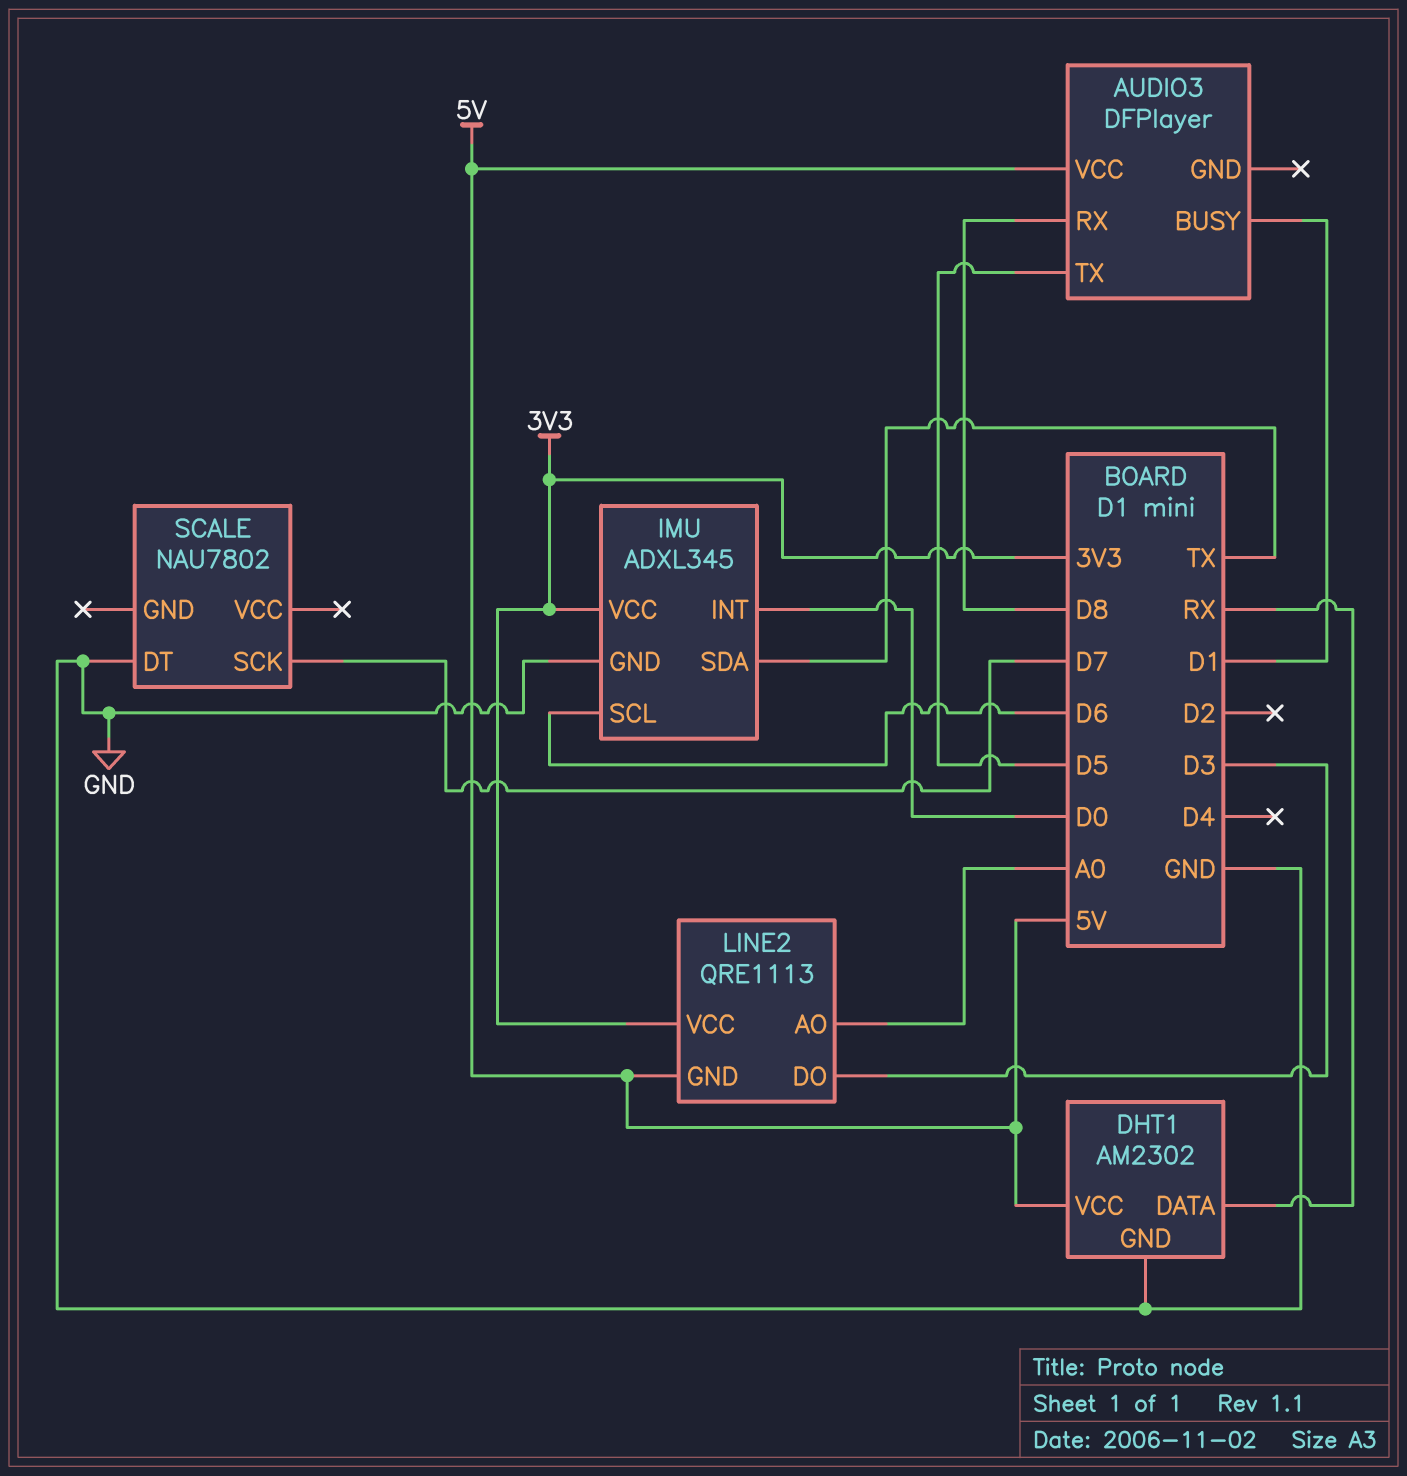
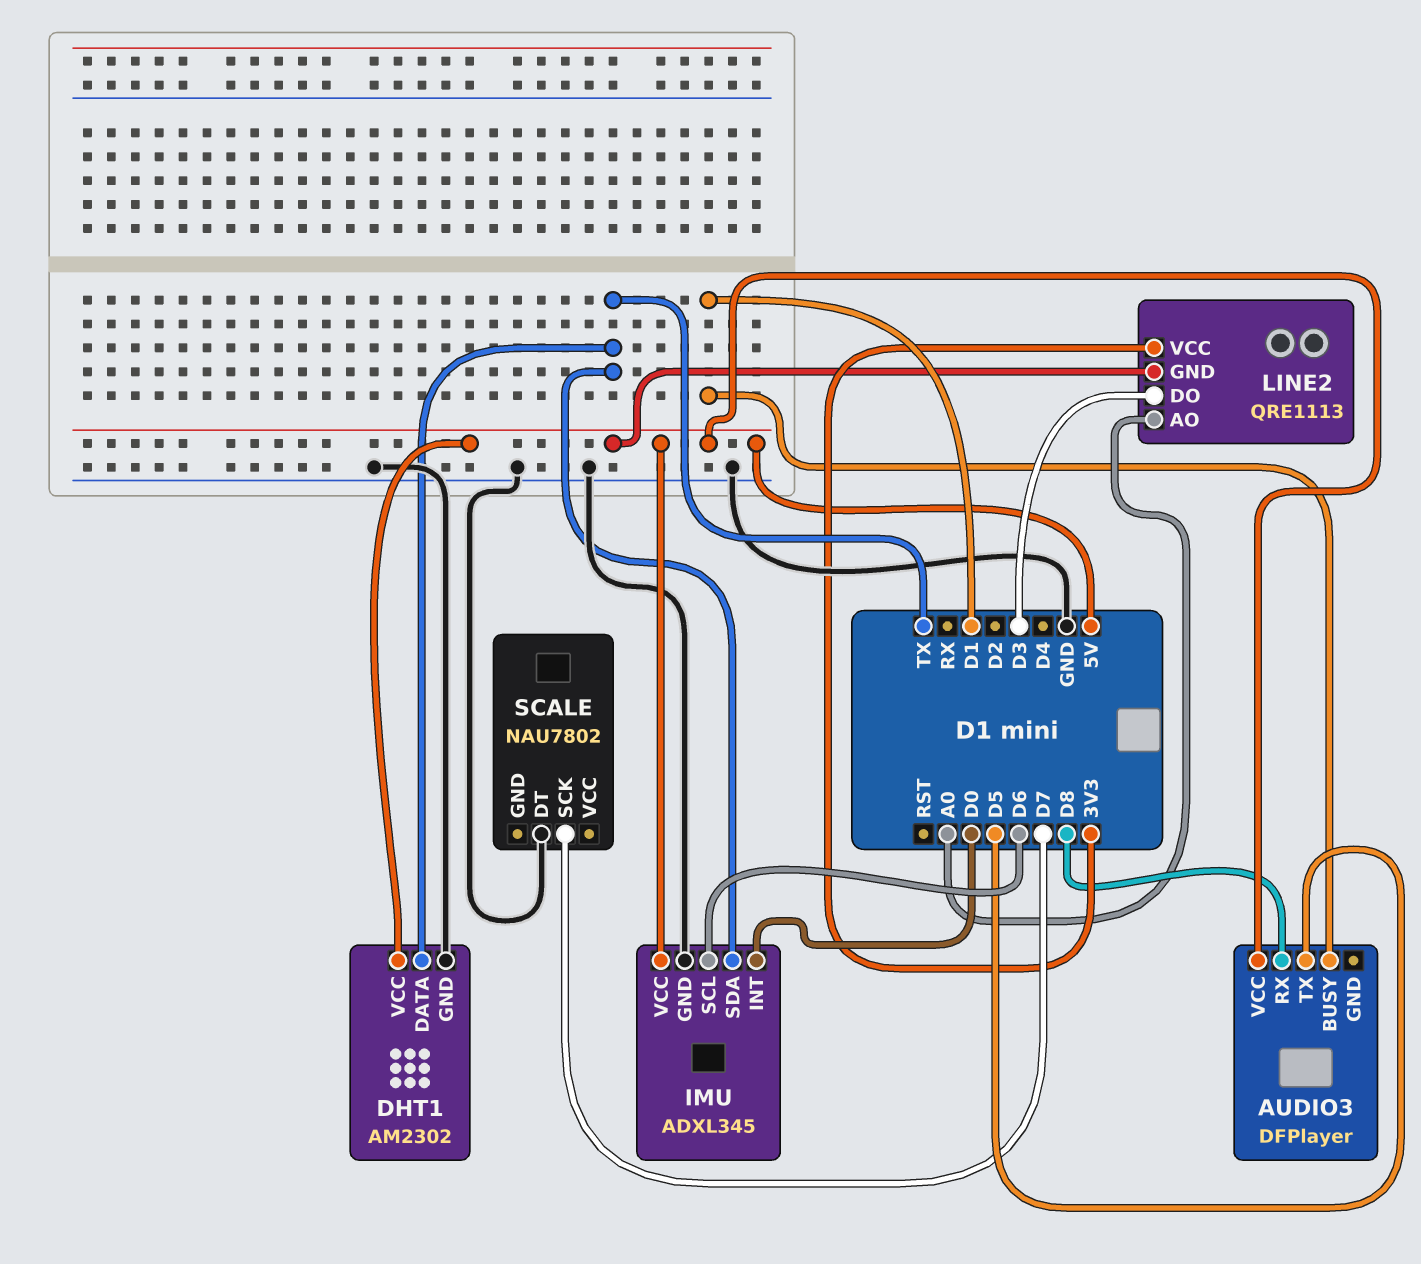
DHT1 pin DATA: RX -> TX
IMU pin VCC: 3V3 -> 5V

